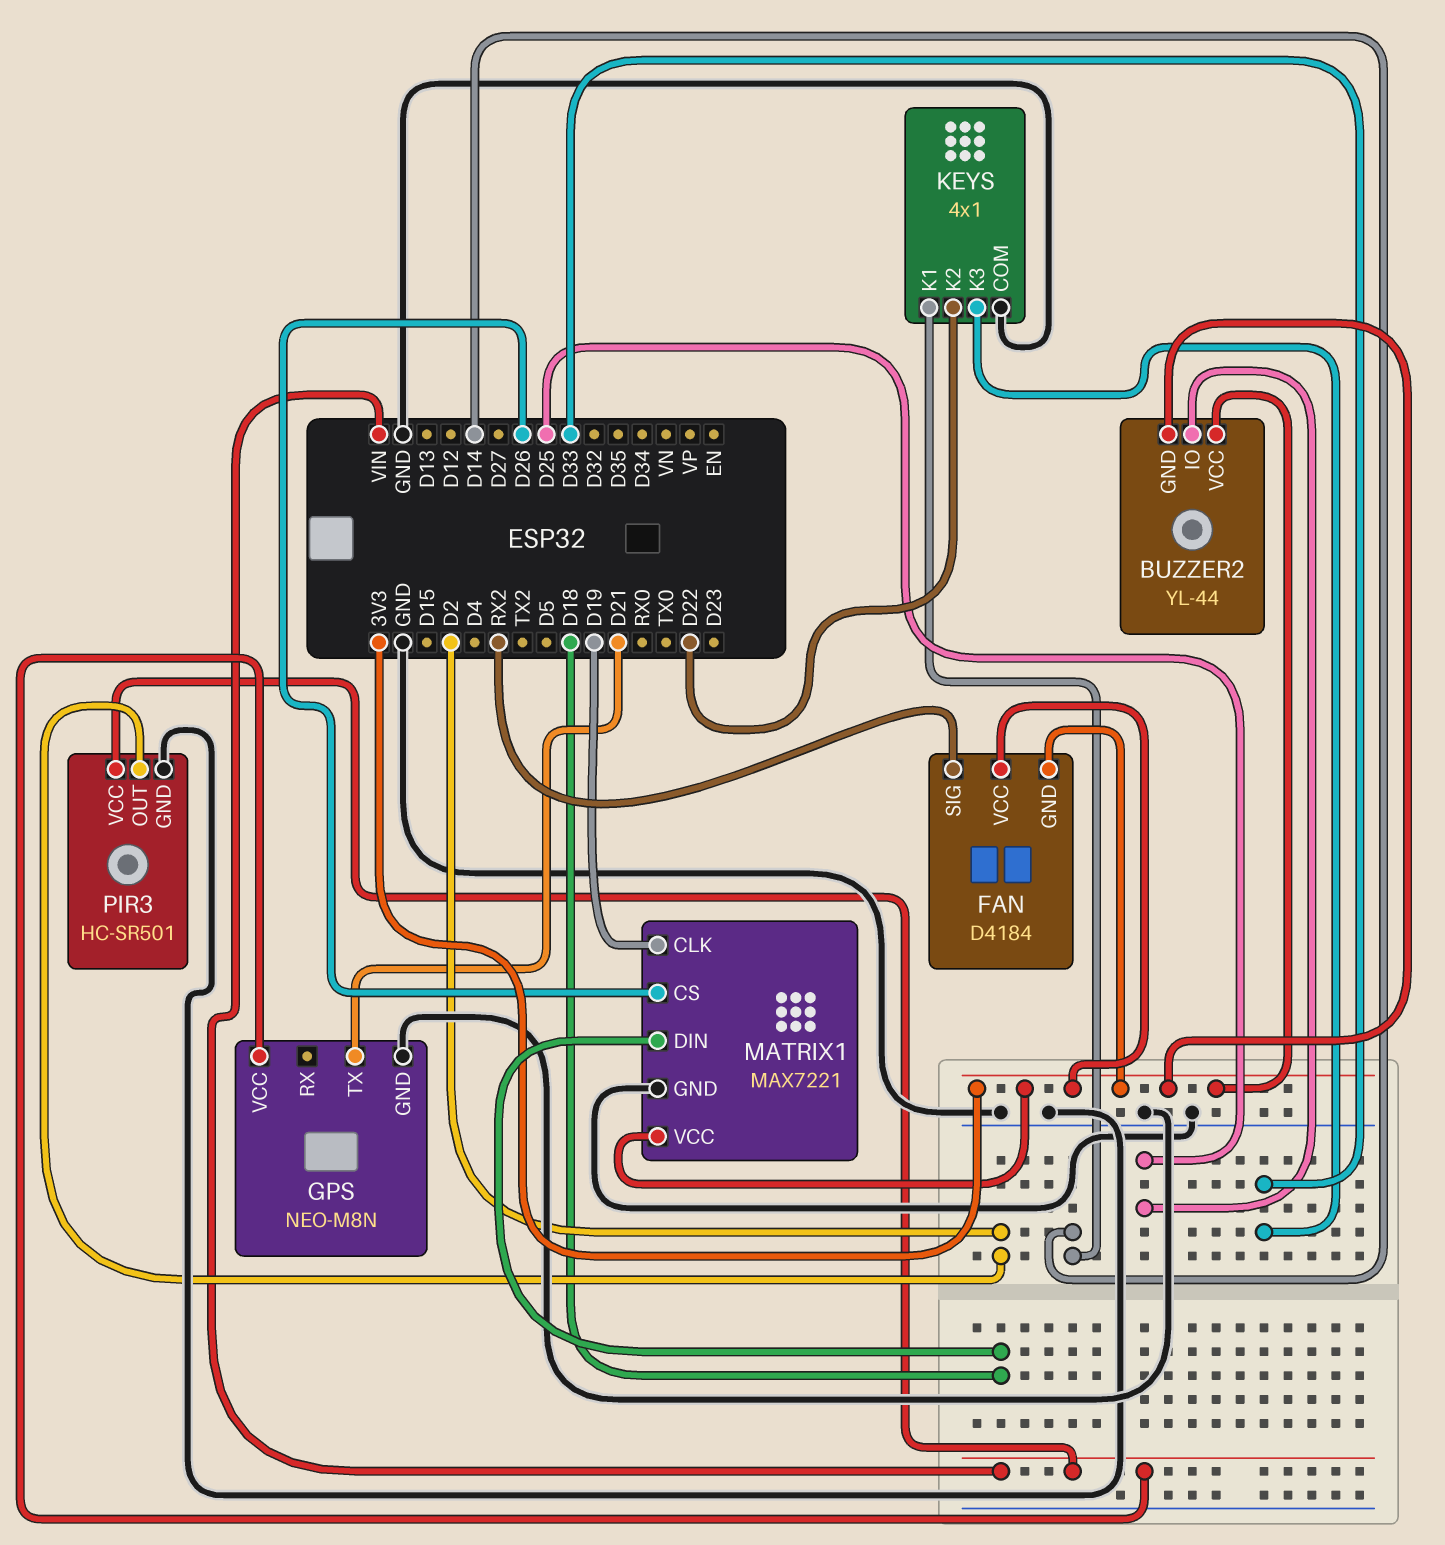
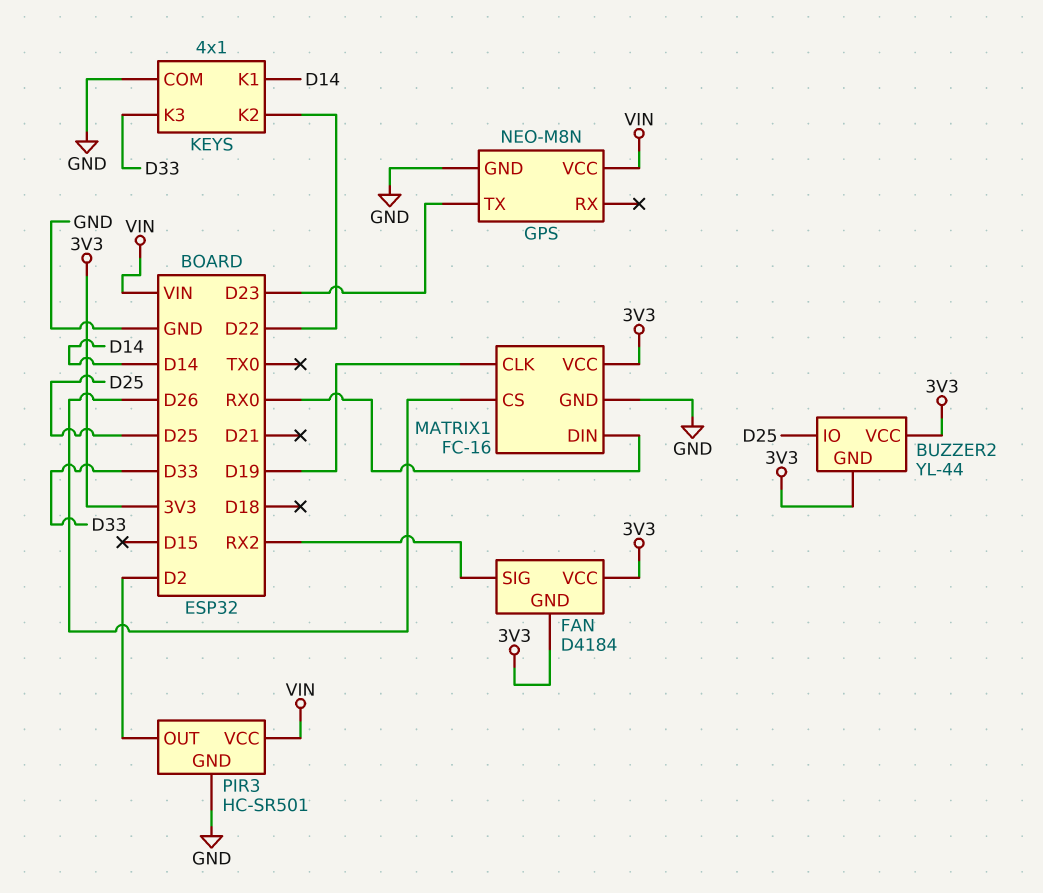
GPS pin TX: D21 -> D23
MATRIX1: MAX7221 -> FC-16
MATRIX1 pin DIN: D18 -> RX0

